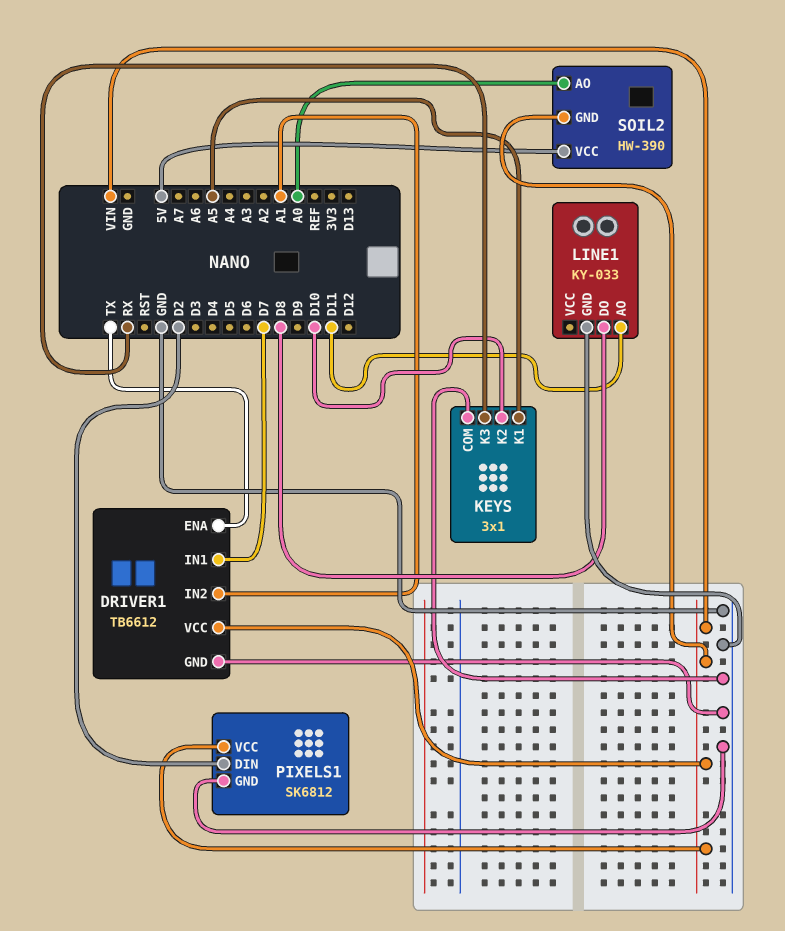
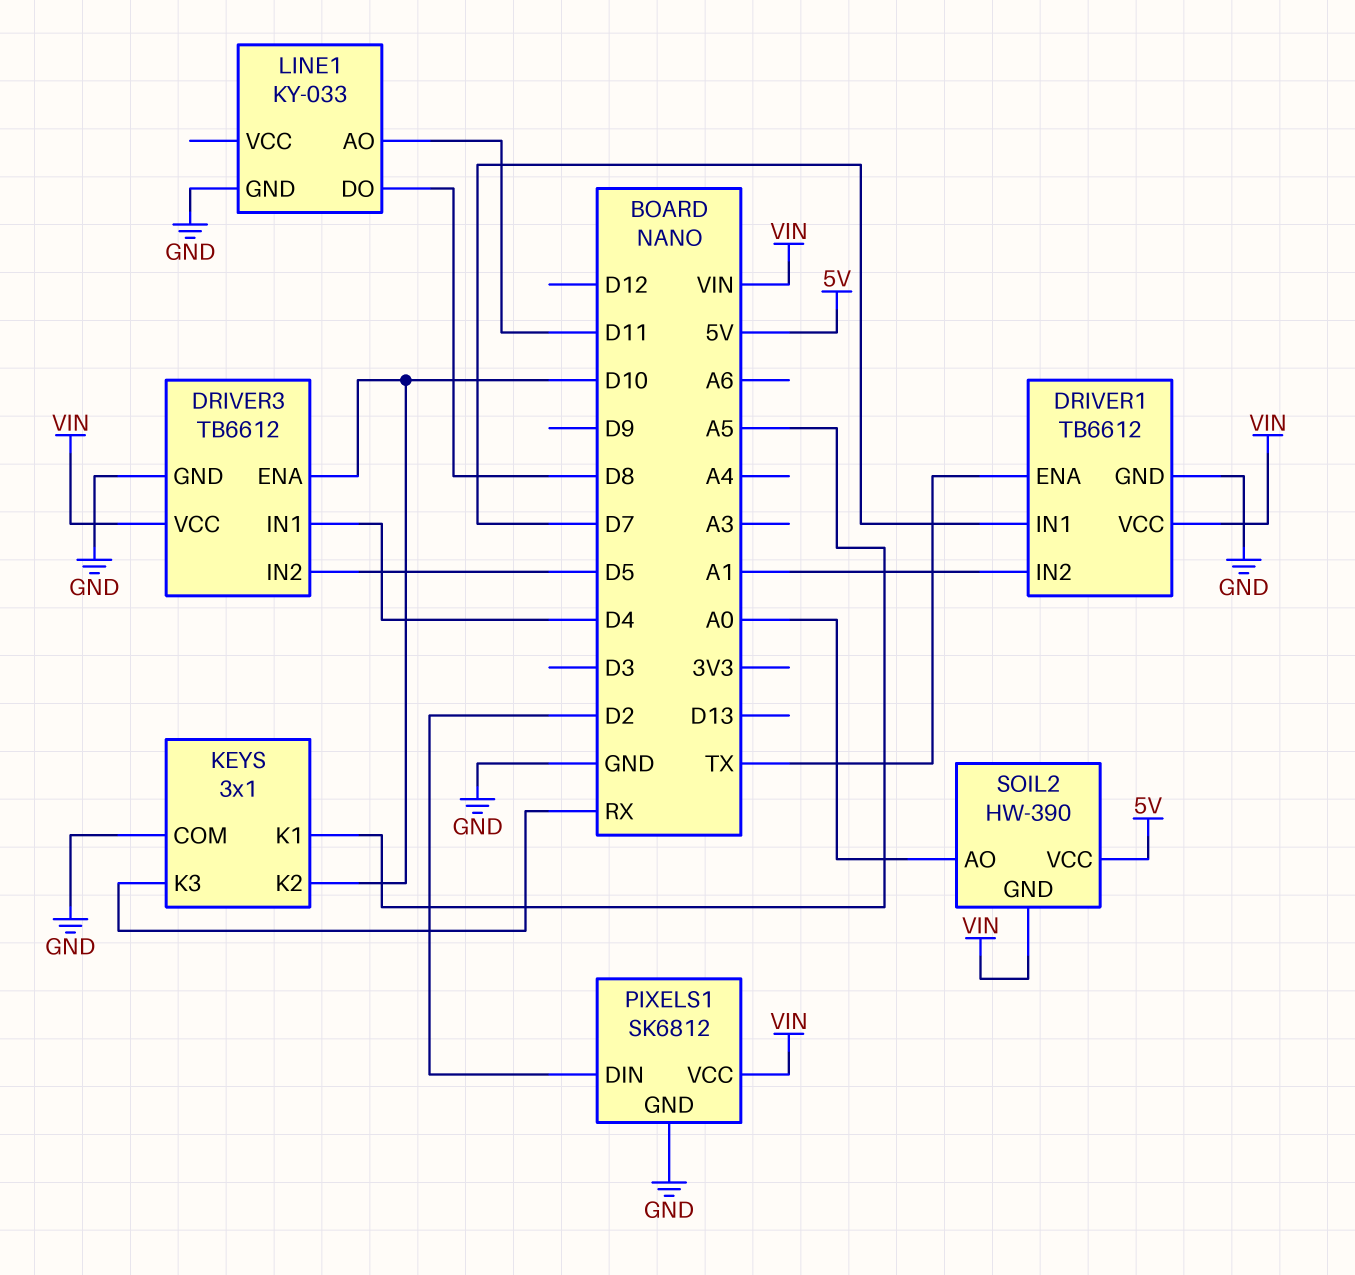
DRIVER3: none -> TB6612
DRIVER3 pin ENA: none -> D10
DRIVER3 pin GND: none -> GND
DRIVER3 pin IN1: none -> D4
DRIVER3 pin IN2: none -> D5
DRIVER3 pin VCC: none -> VIN

